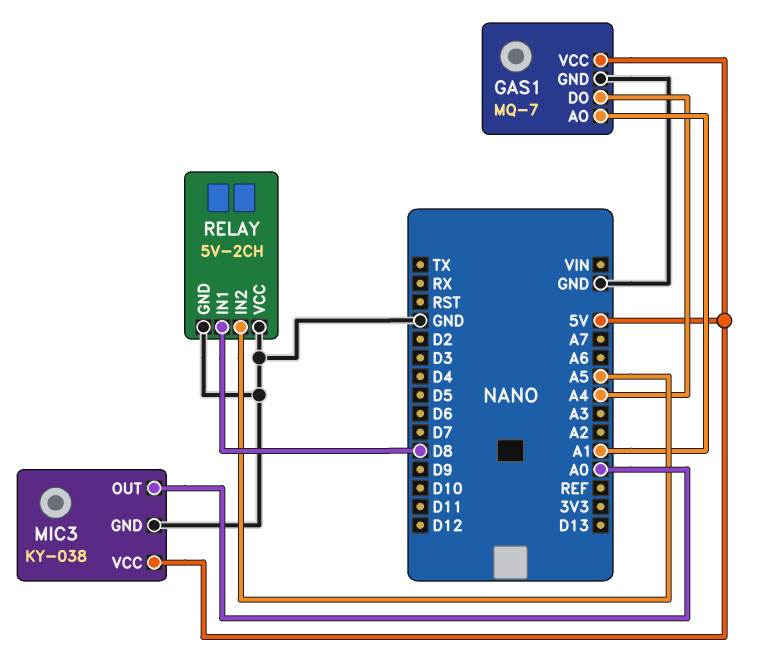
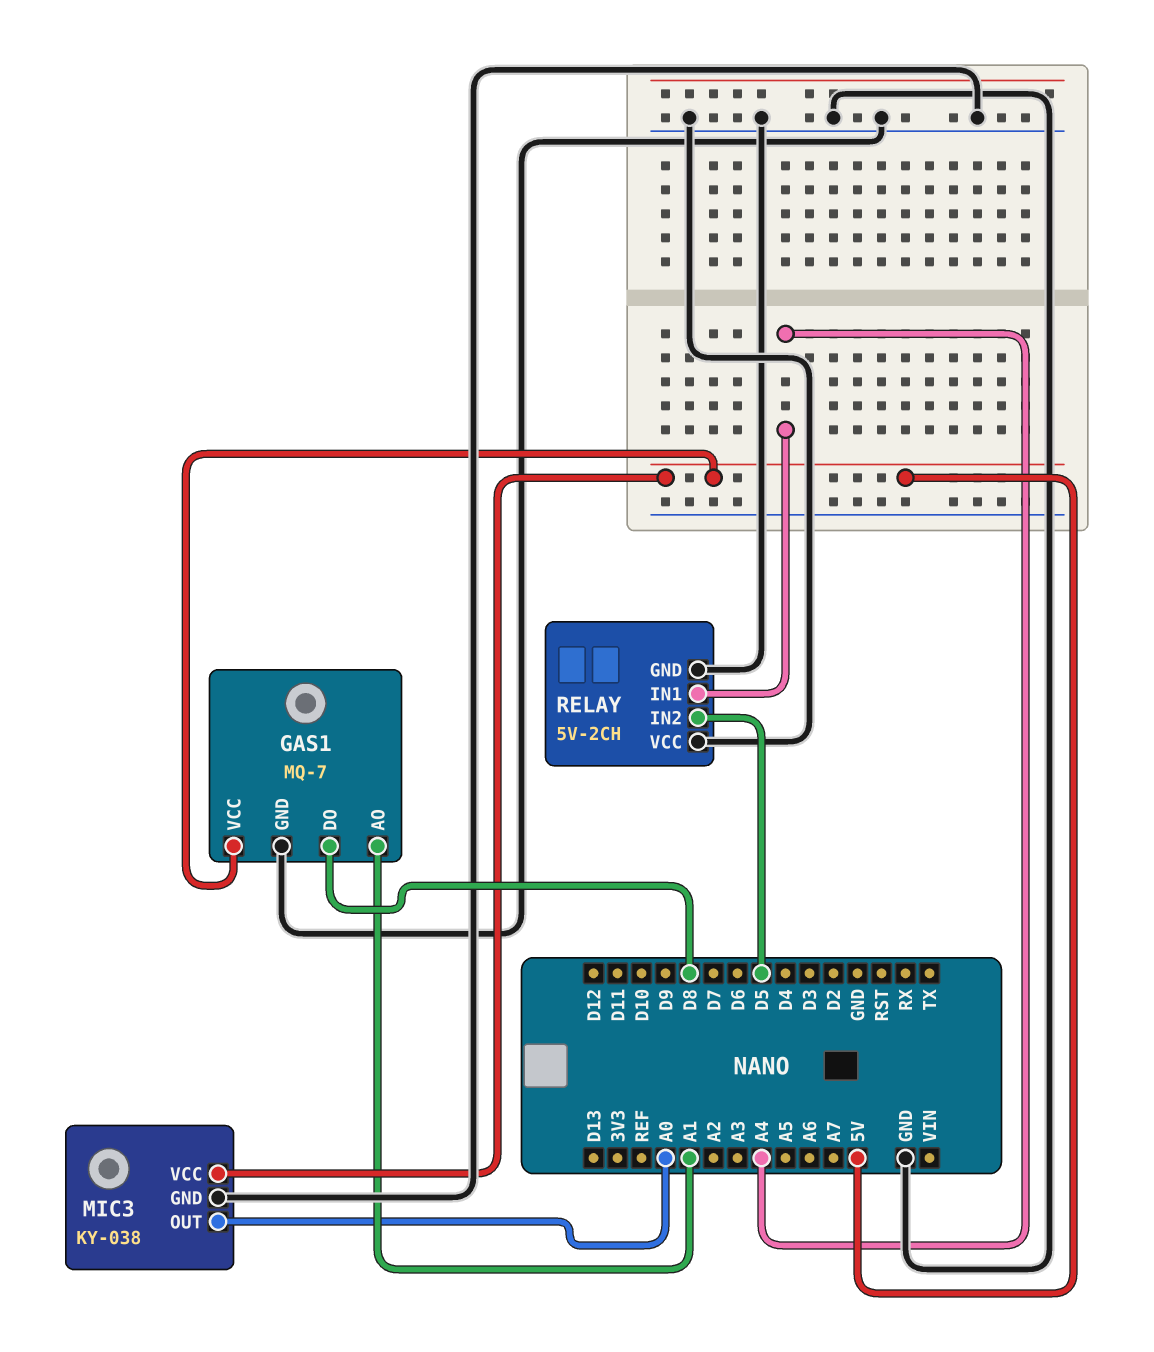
GAS1 pin DO: A4 -> D8
RELAY pin IN1: D8 -> A4
RELAY pin IN2: A5 -> D5

